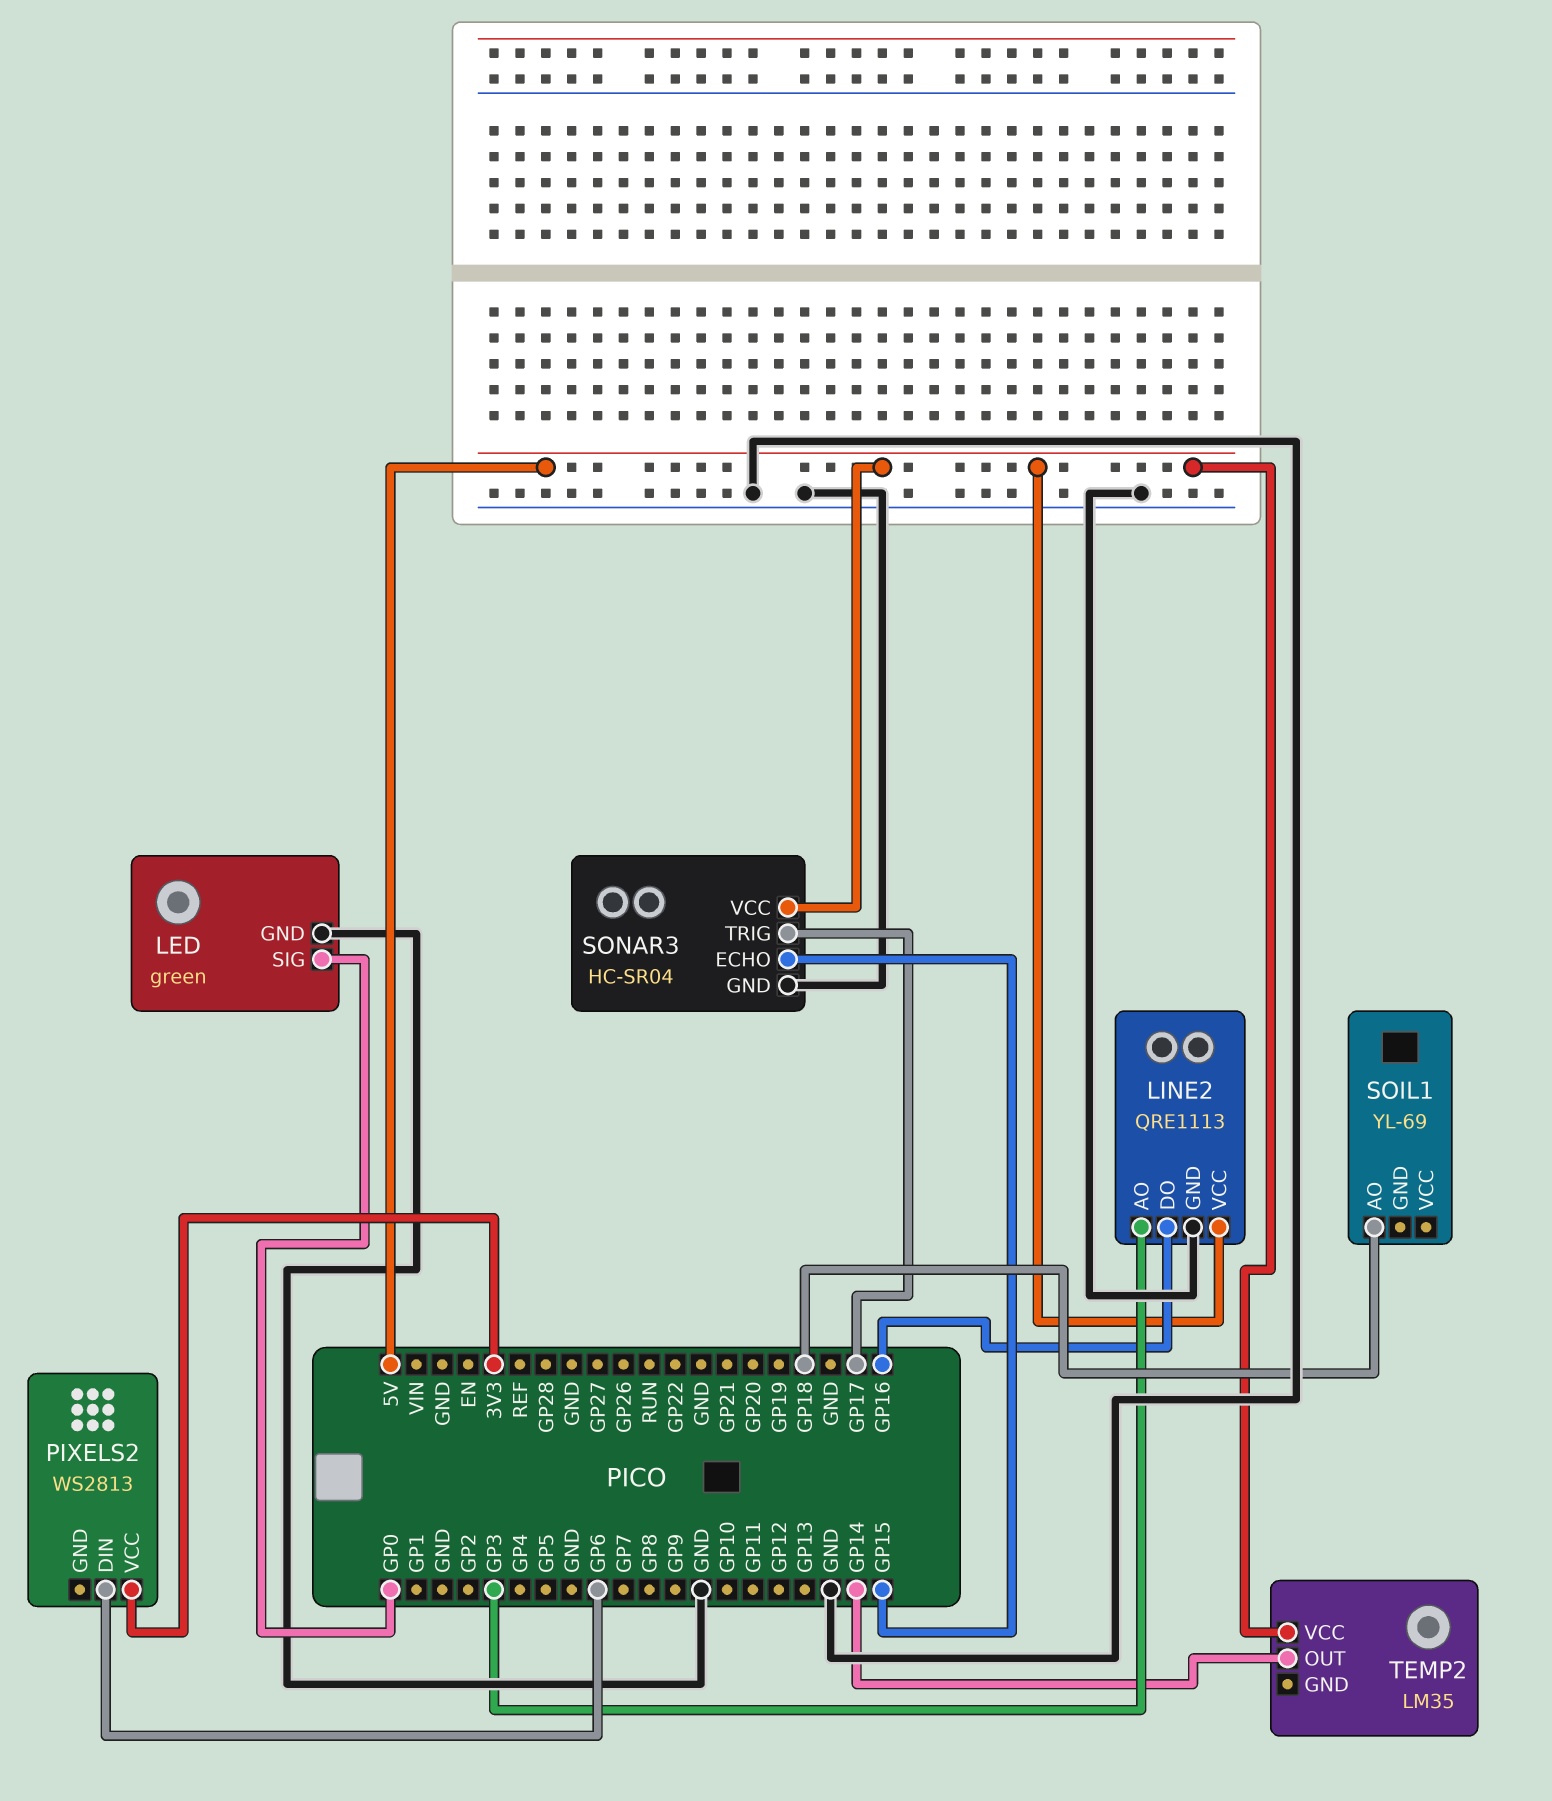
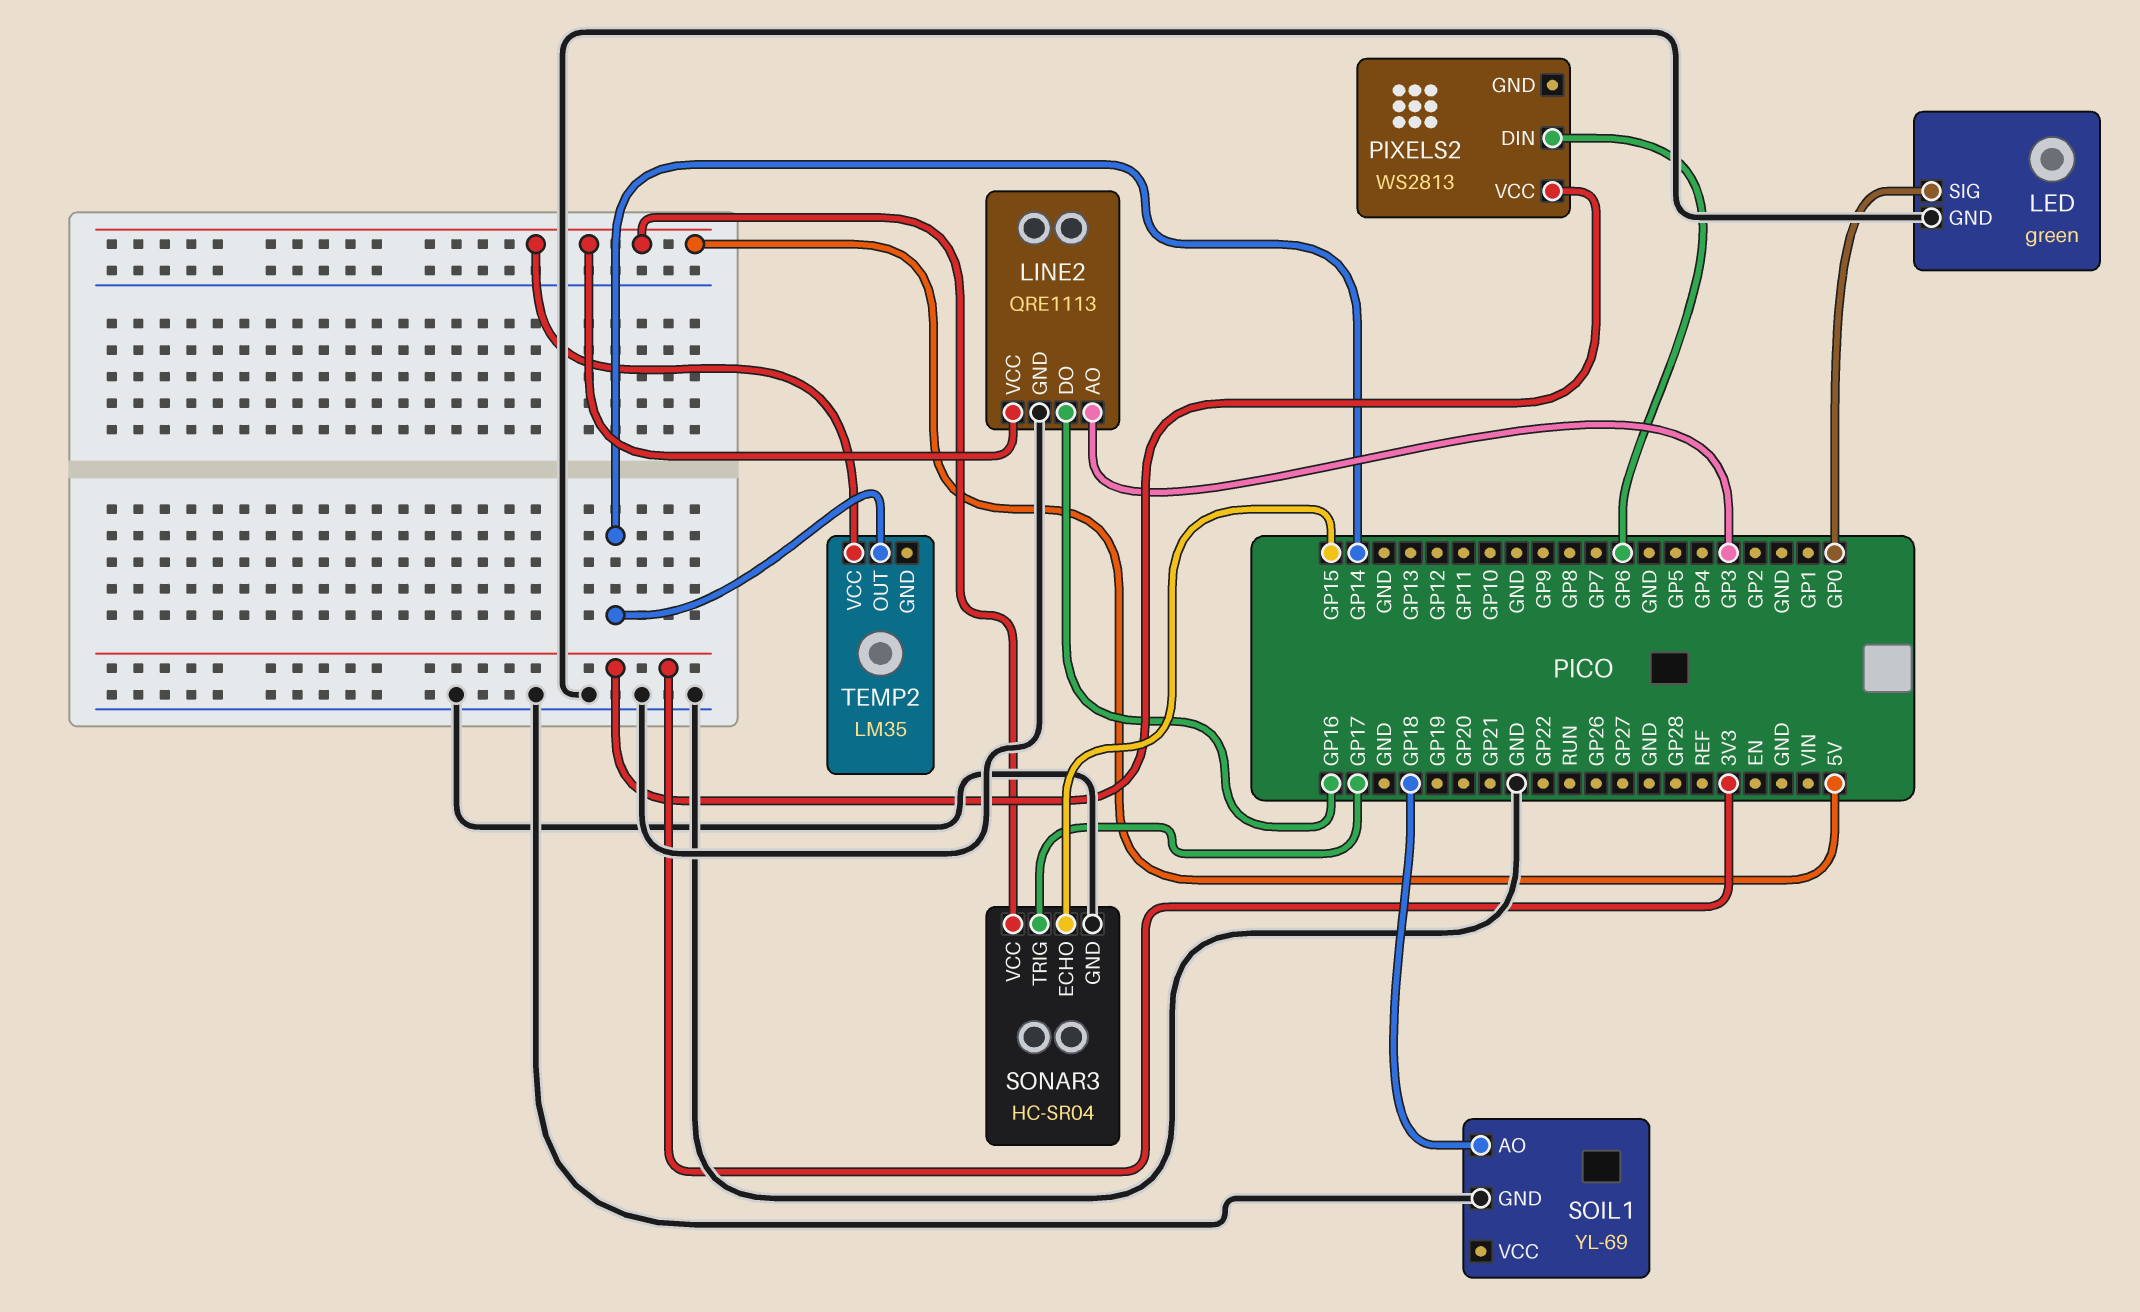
SOIL1 pin GND: none -> GND

